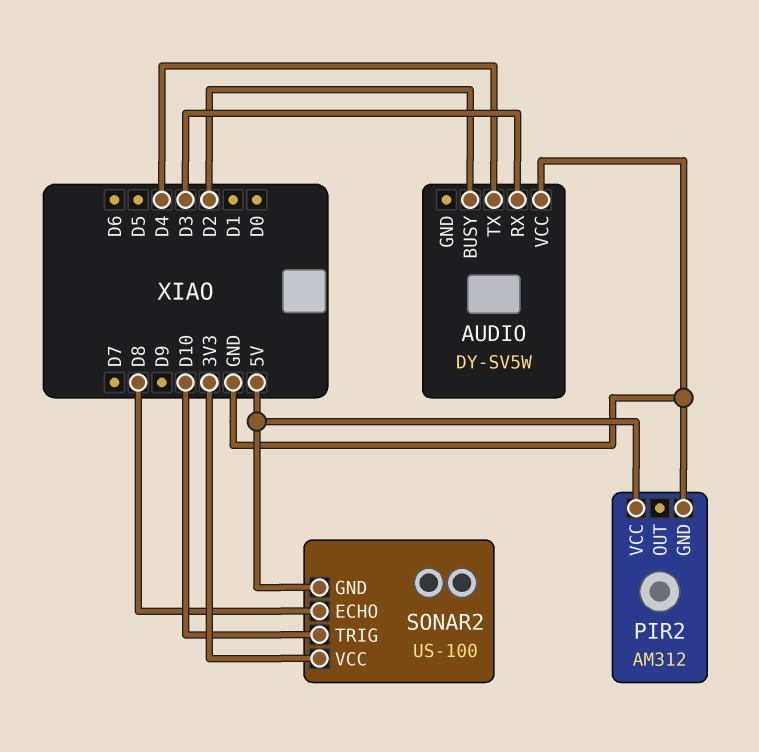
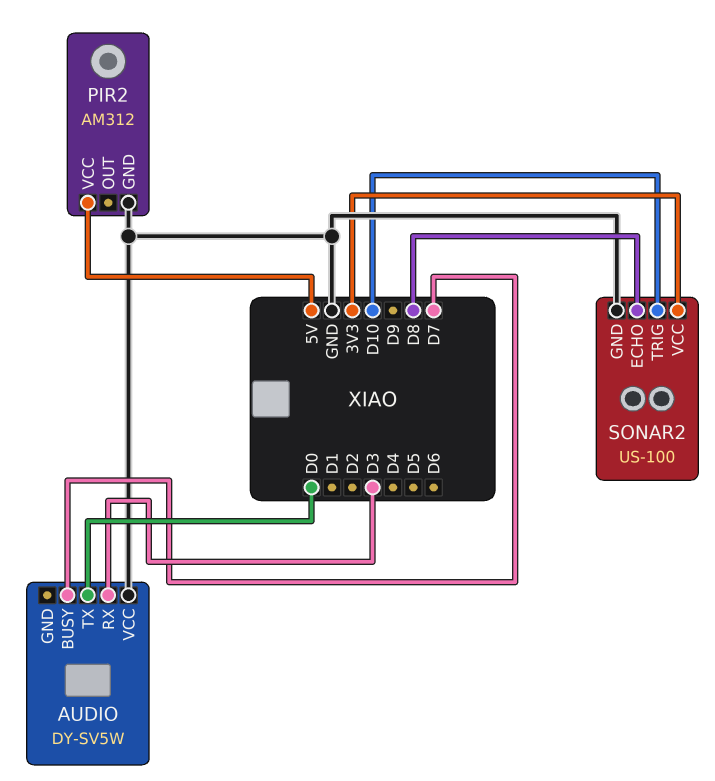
AUDIO pin BUSY: D2 -> D7
AUDIO pin TX: D4 -> D0
SONAR2 pin GND: 5V -> GND

